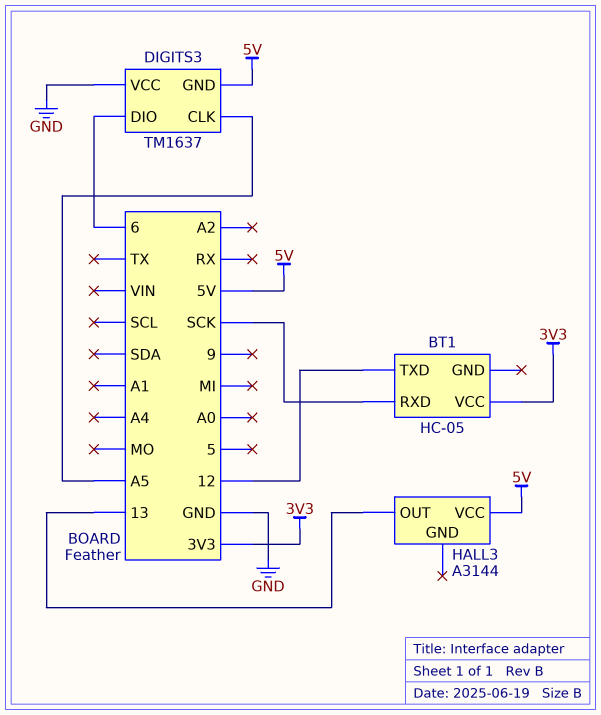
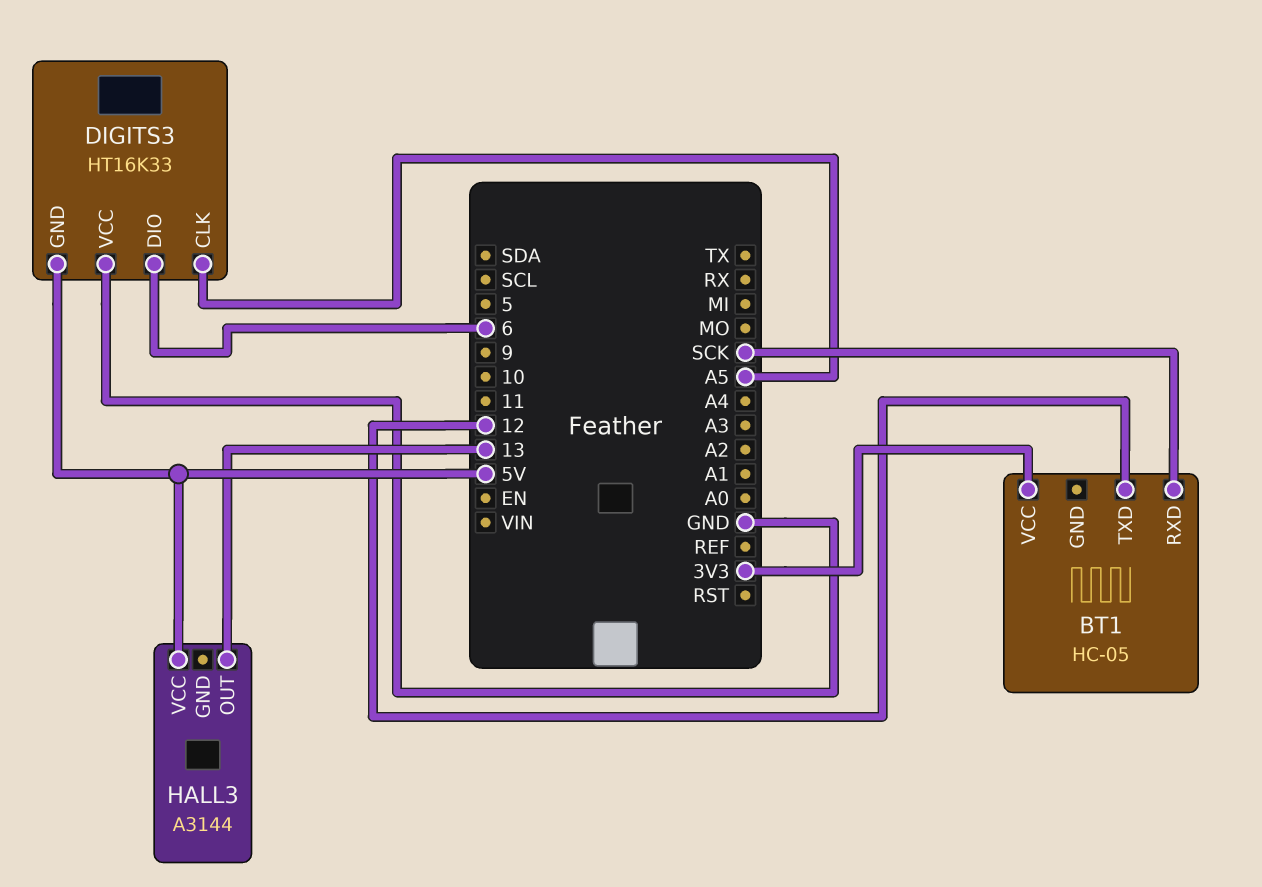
DIGITS3: TM1637 -> HT16K33

